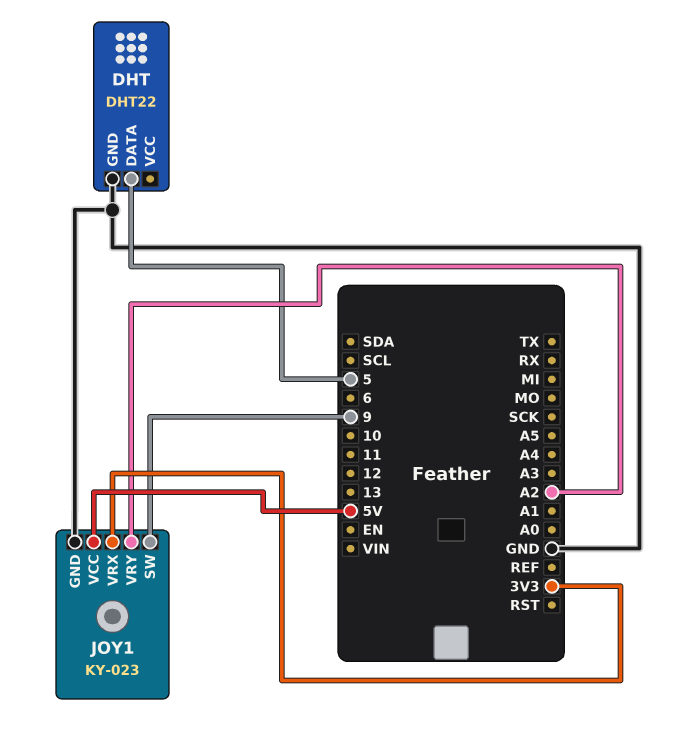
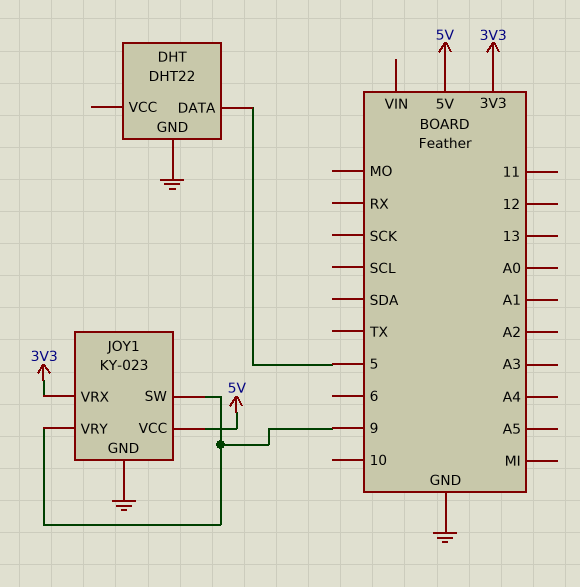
JOY1 pin VRY: A2 -> 9

